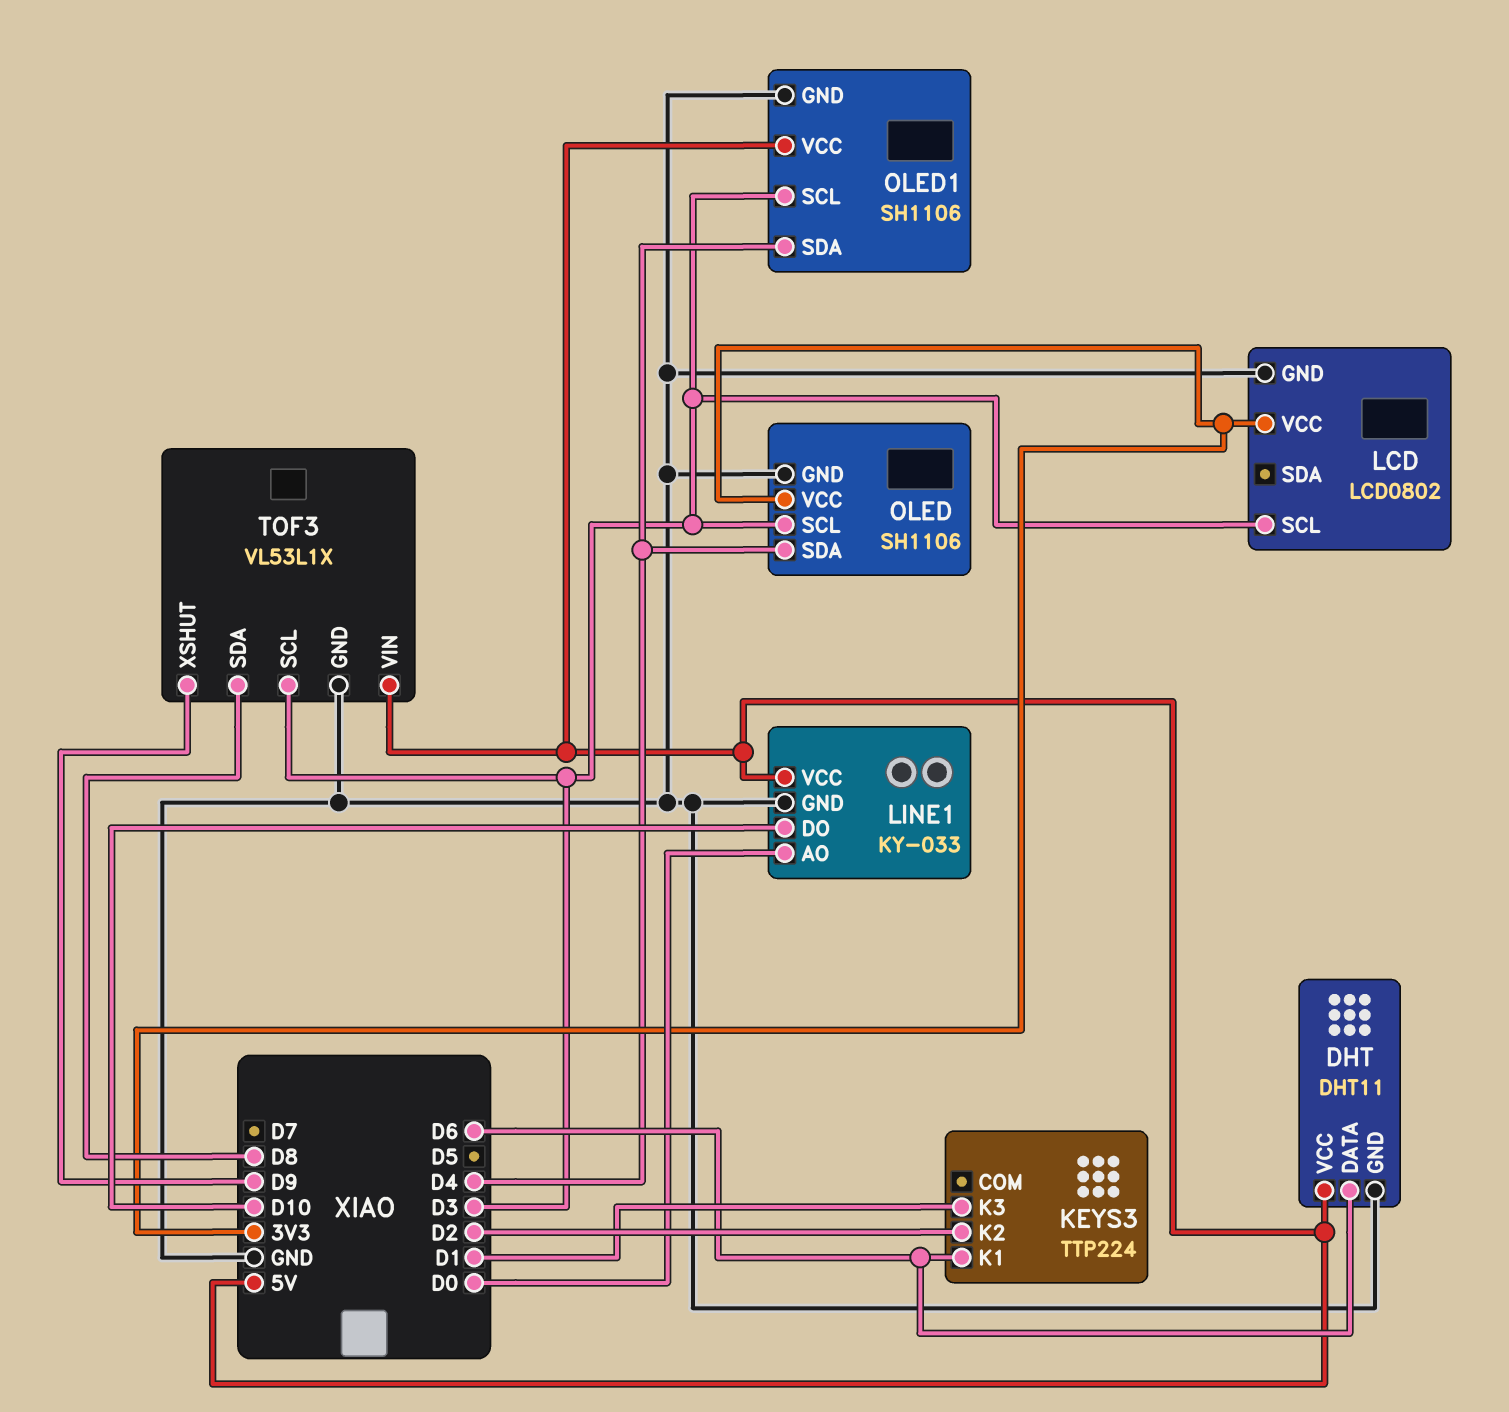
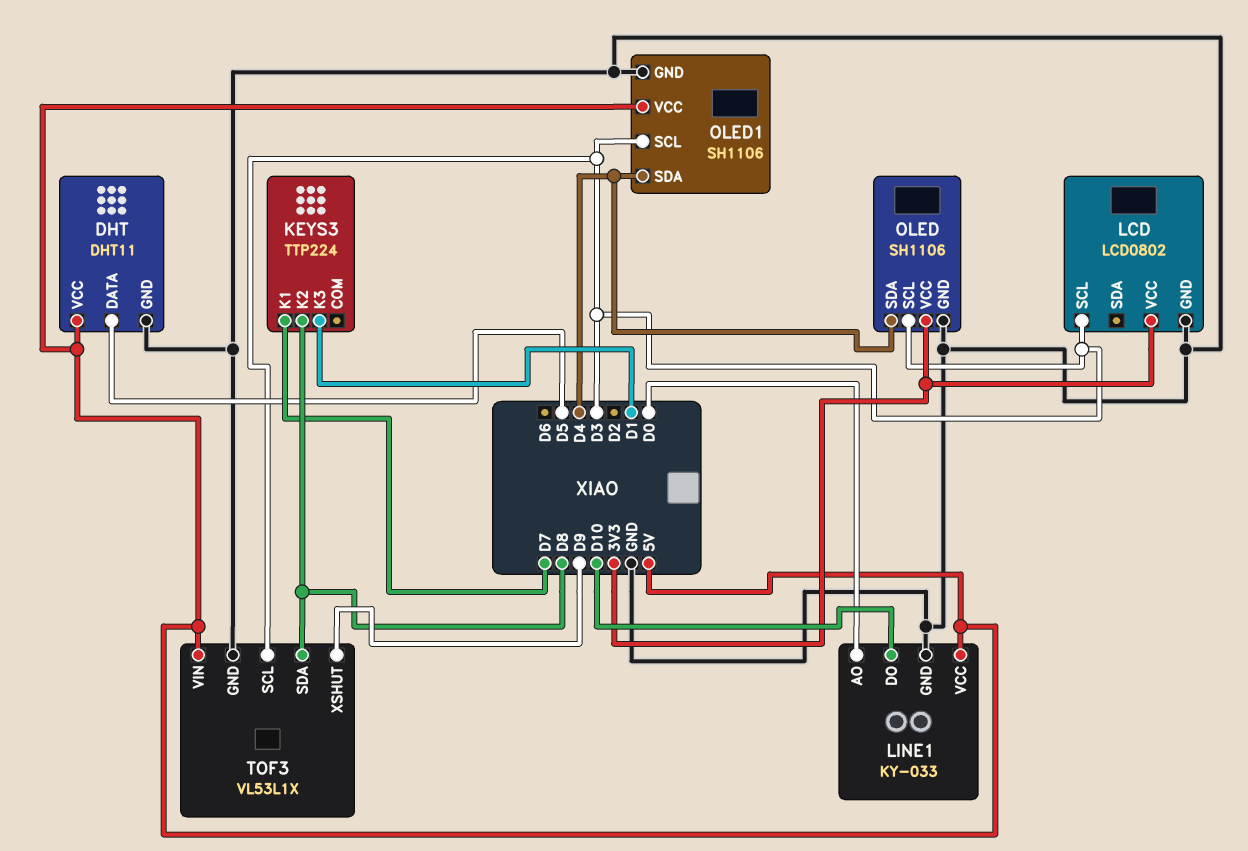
DHT pin DATA: D6 -> D5
KEYS3 pin K1: D6 -> D7
KEYS3 pin K2: D2 -> D8

